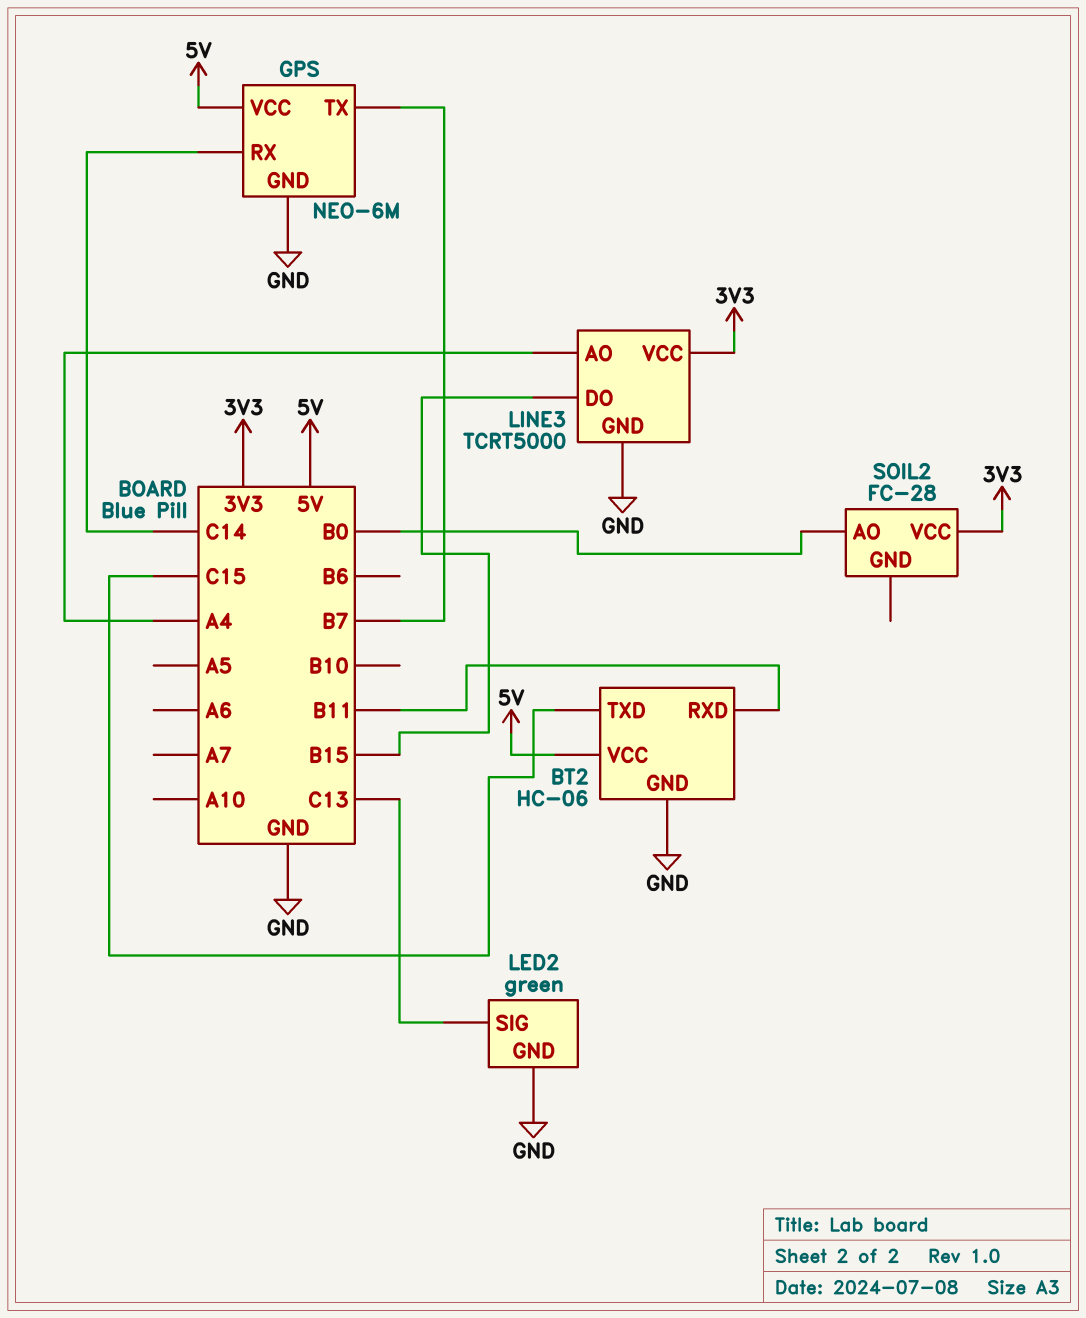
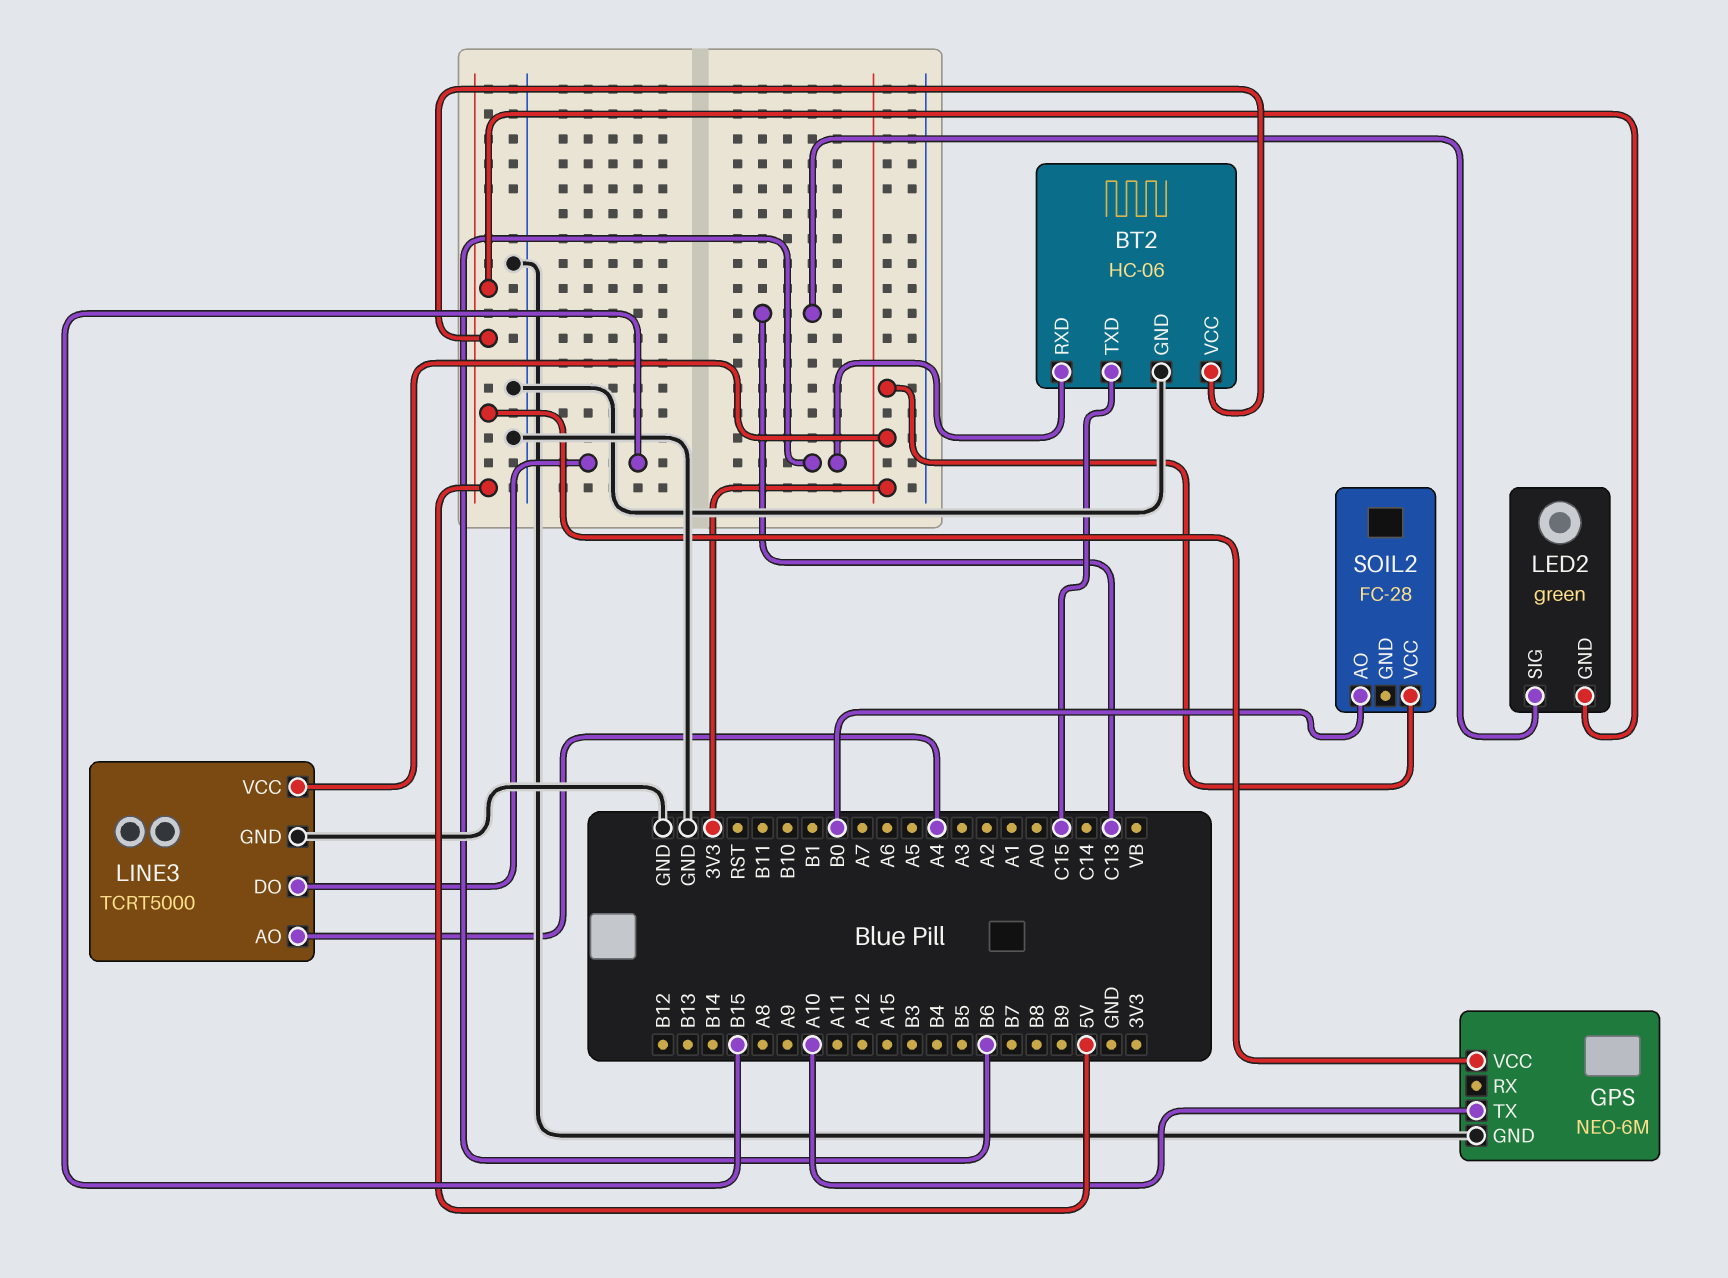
BT2 pin RXD: B11 -> B6
GPS pin RX: C14 -> none
GPS pin TX: B7 -> A10
LED2 pin GND: GND -> 5V

